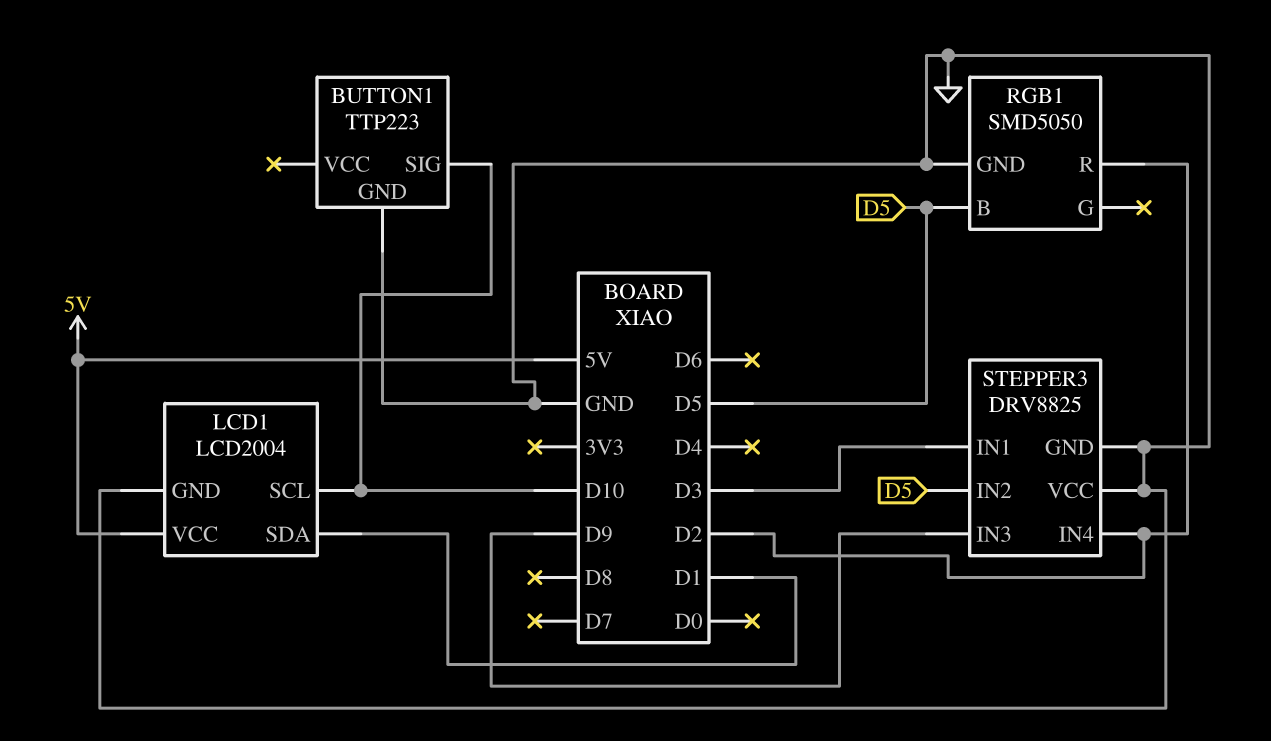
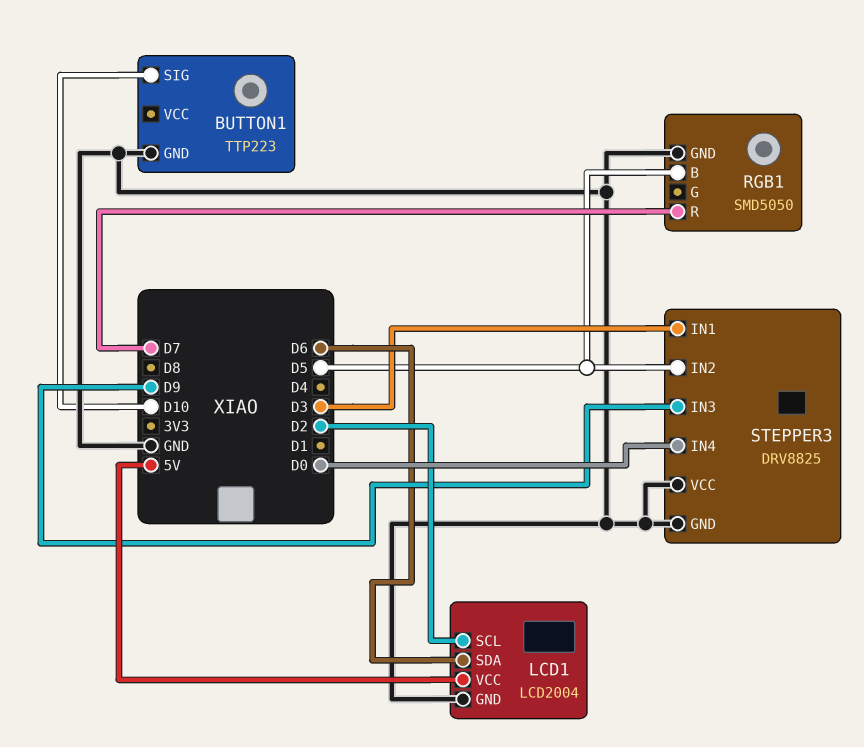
LCD1 pin SCL: D10 -> D2
LCD1 pin SDA: D1 -> D6
RGB1 pin R: D2 -> D7
STEPPER3 pin IN4: D2 -> D0

